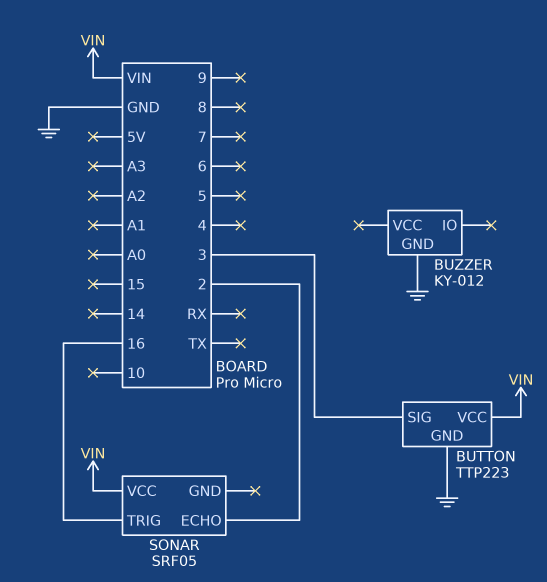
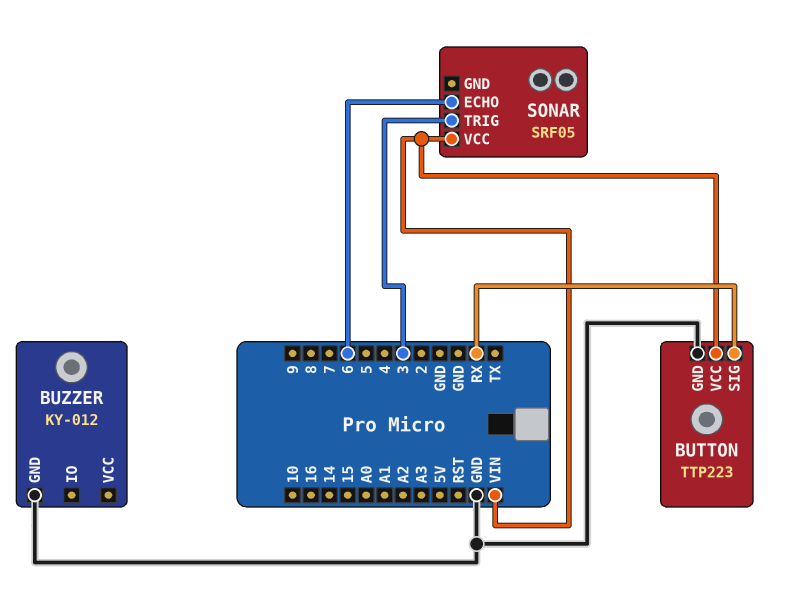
BUTTON pin SIG: 3 -> RX
SONAR pin ECHO: 2 -> 6
SONAR pin TRIG: 16 -> 3

